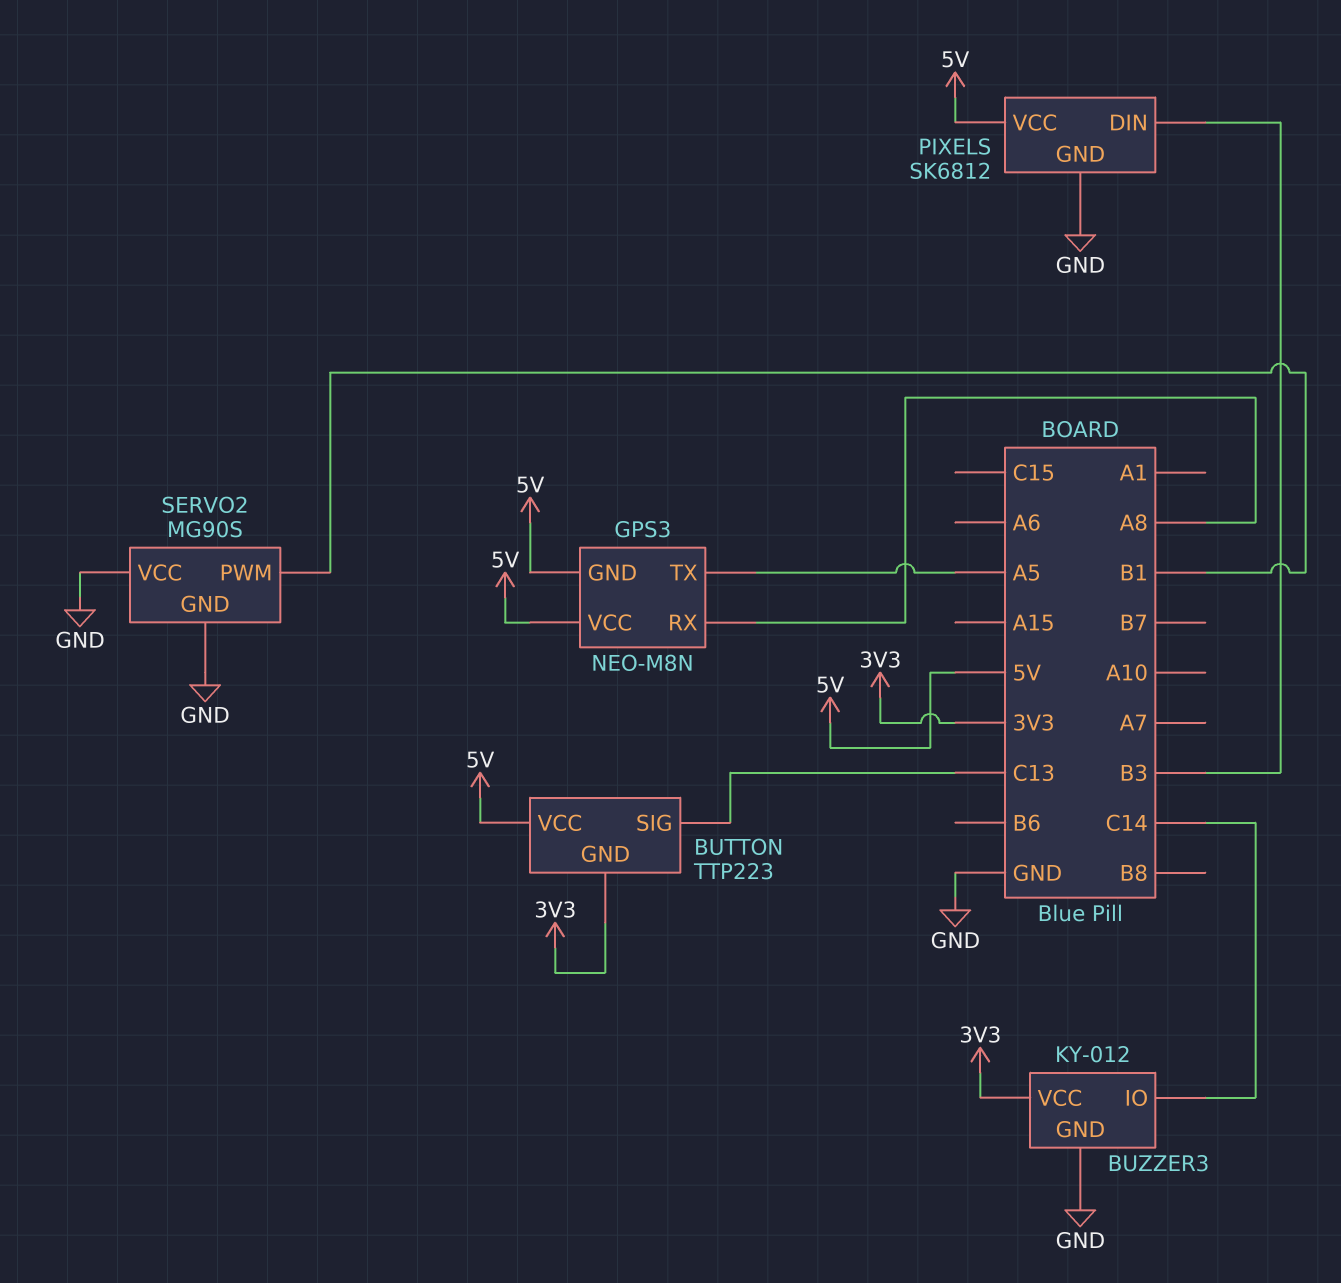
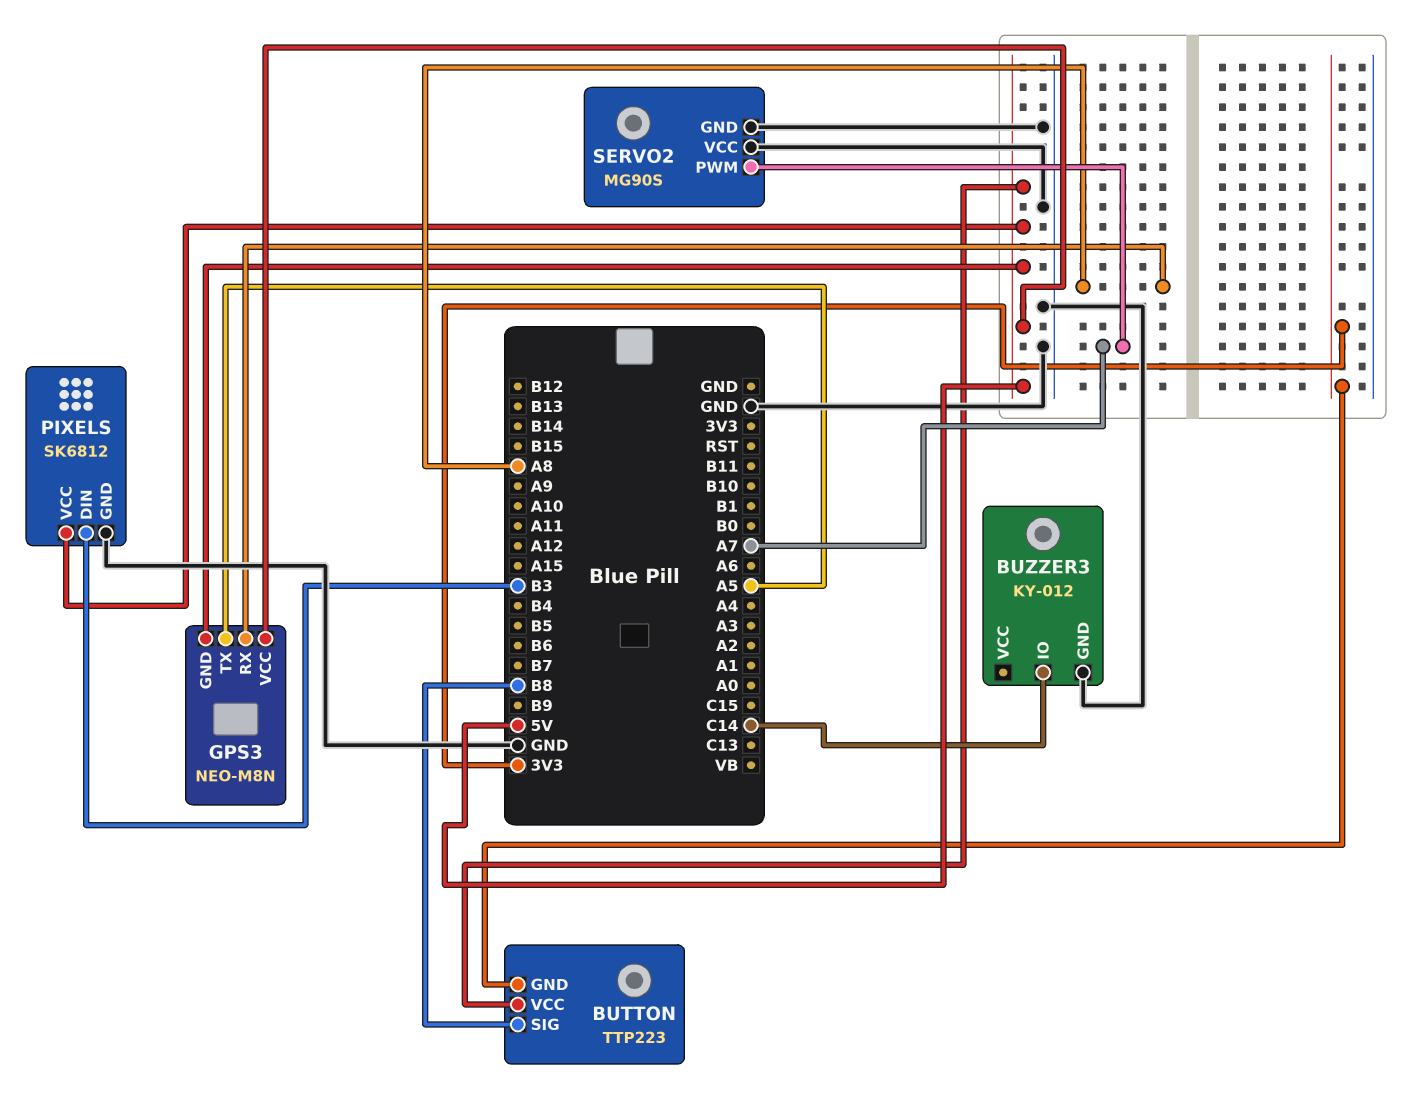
BUTTON pin SIG: C13 -> B8
BUZZER3 pin VCC: 3V3 -> none
SERVO2 pin PWM: B1 -> A7

